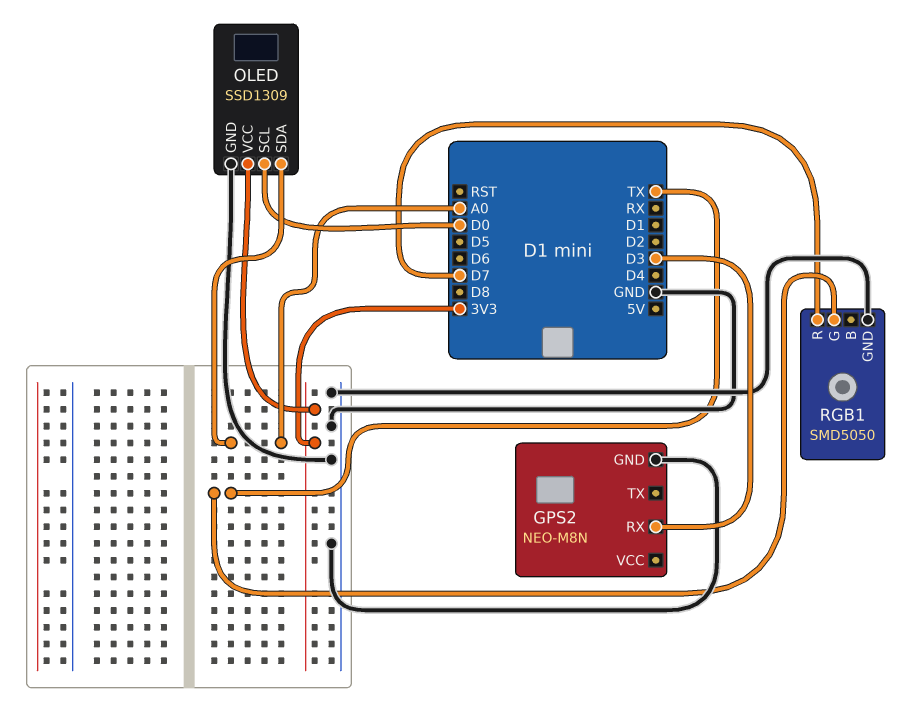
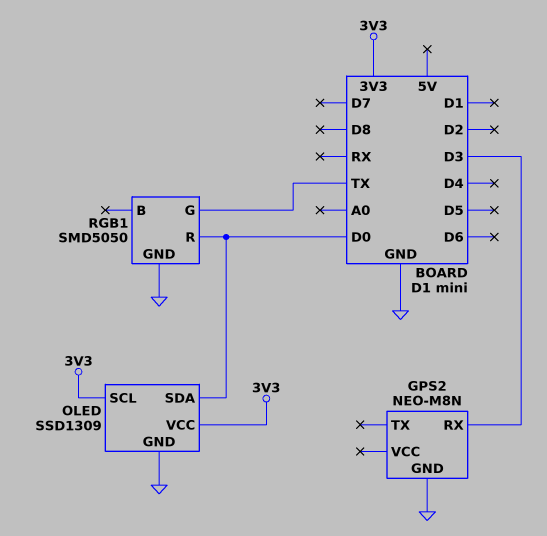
OLED pin SCL: D0 -> 3V3
OLED pin SDA: A0 -> D0
RGB1 pin R: D7 -> D0

